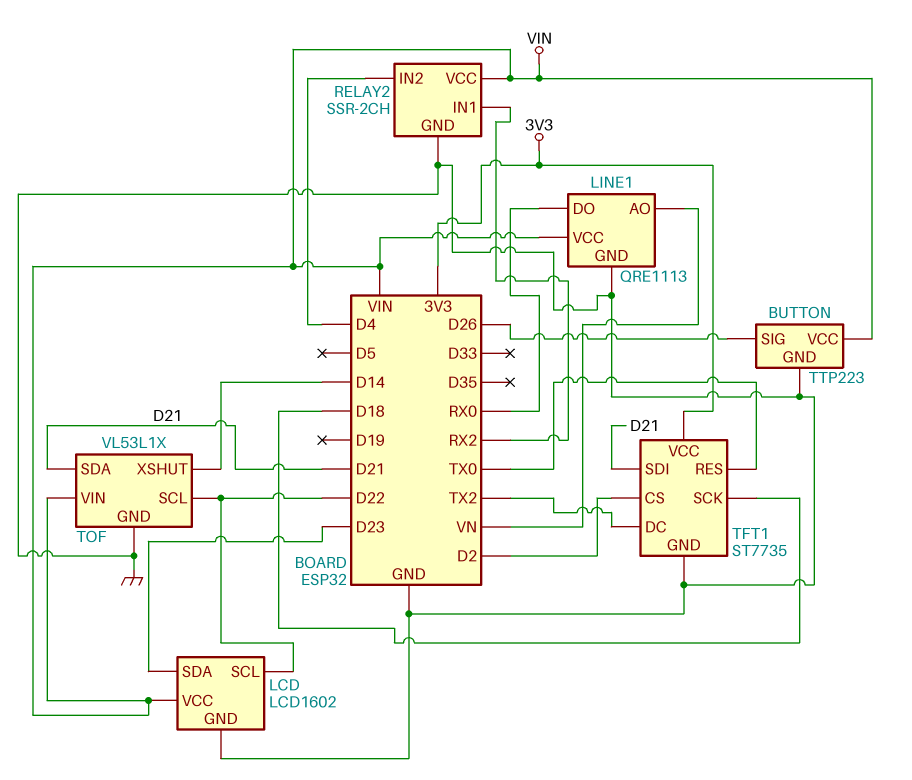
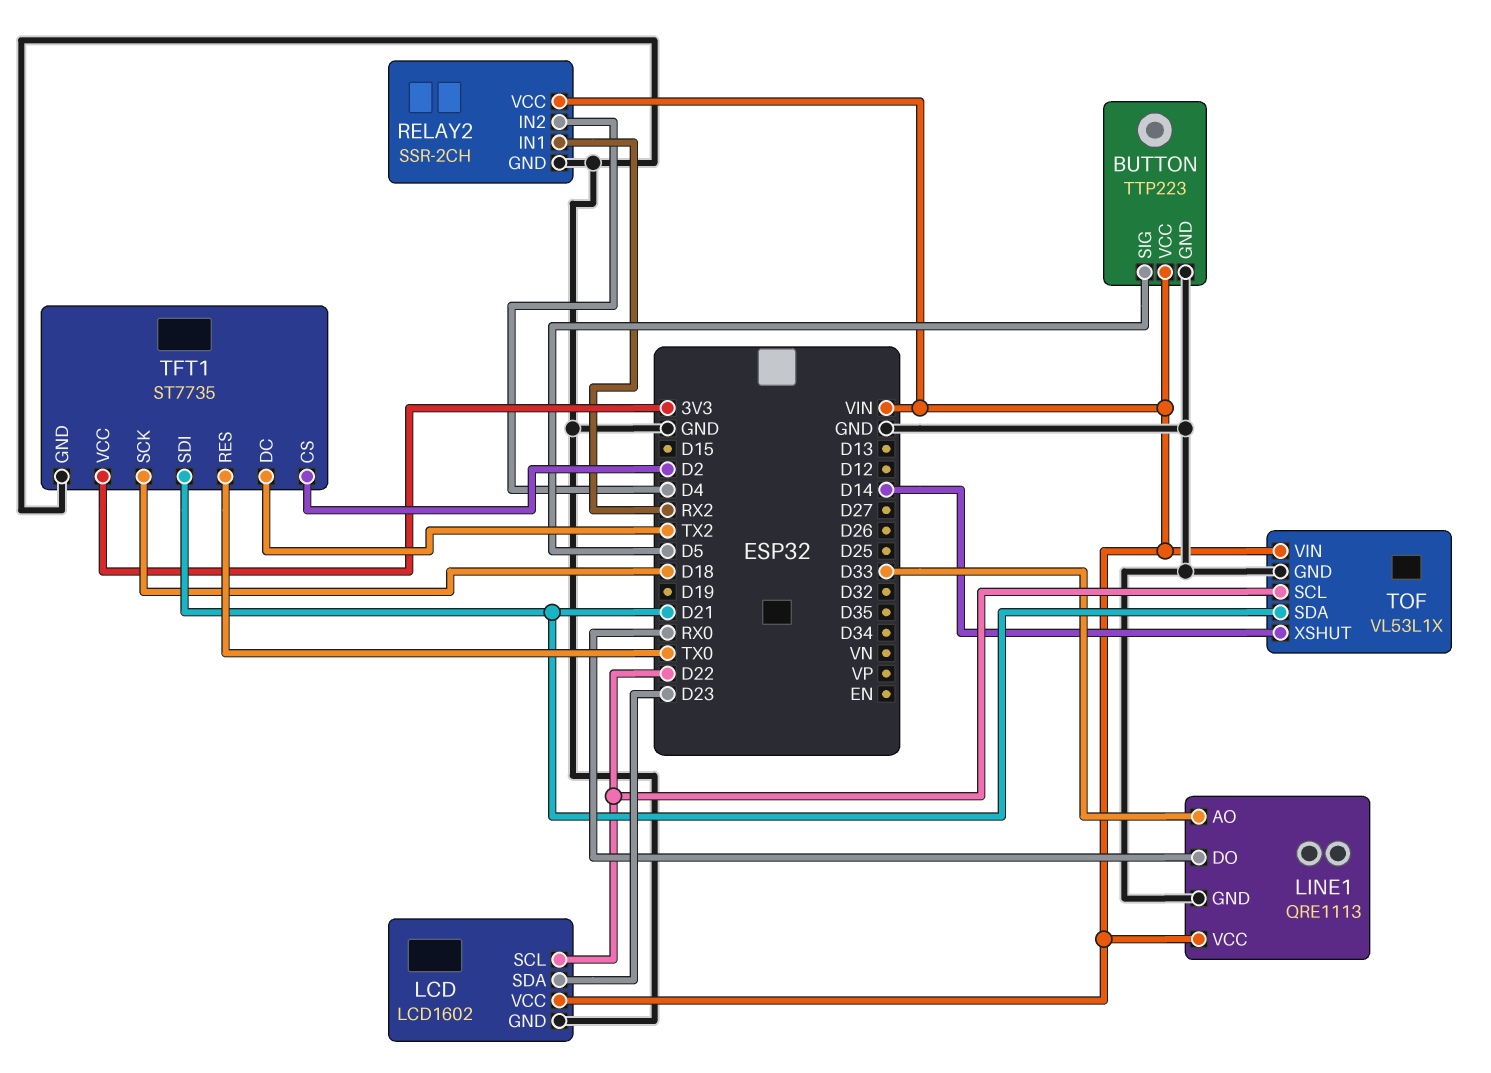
BUTTON pin SIG: D26 -> D5
LINE1 pin AO: VN -> D33

